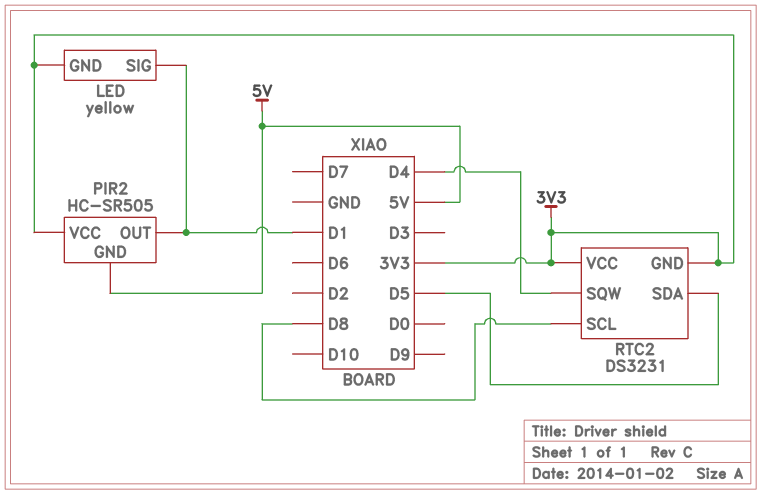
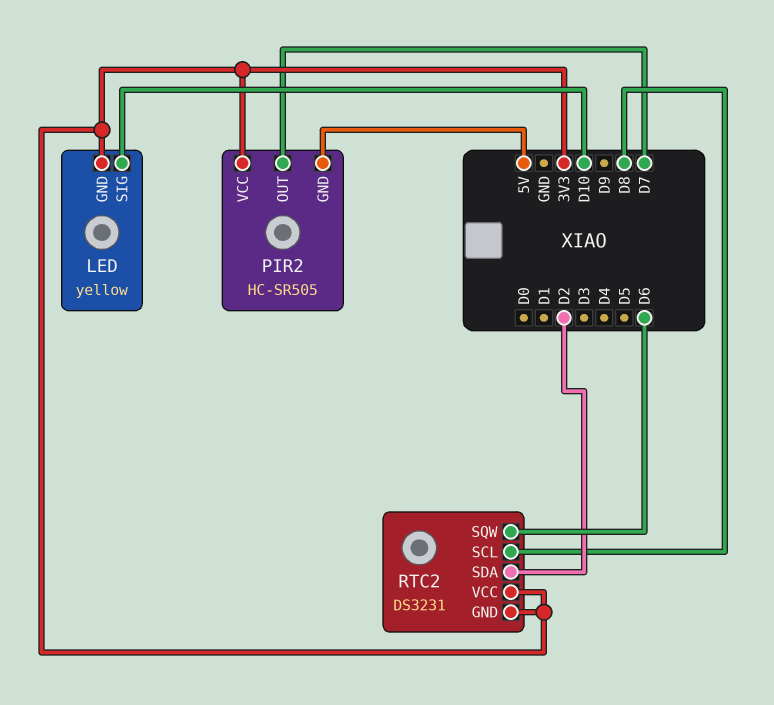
LED pin SIG: D1 -> D10
PIR2 pin OUT: D1 -> D7
RTC2 pin SDA: D5 -> D2
RTC2 pin SQW: D4 -> D6

